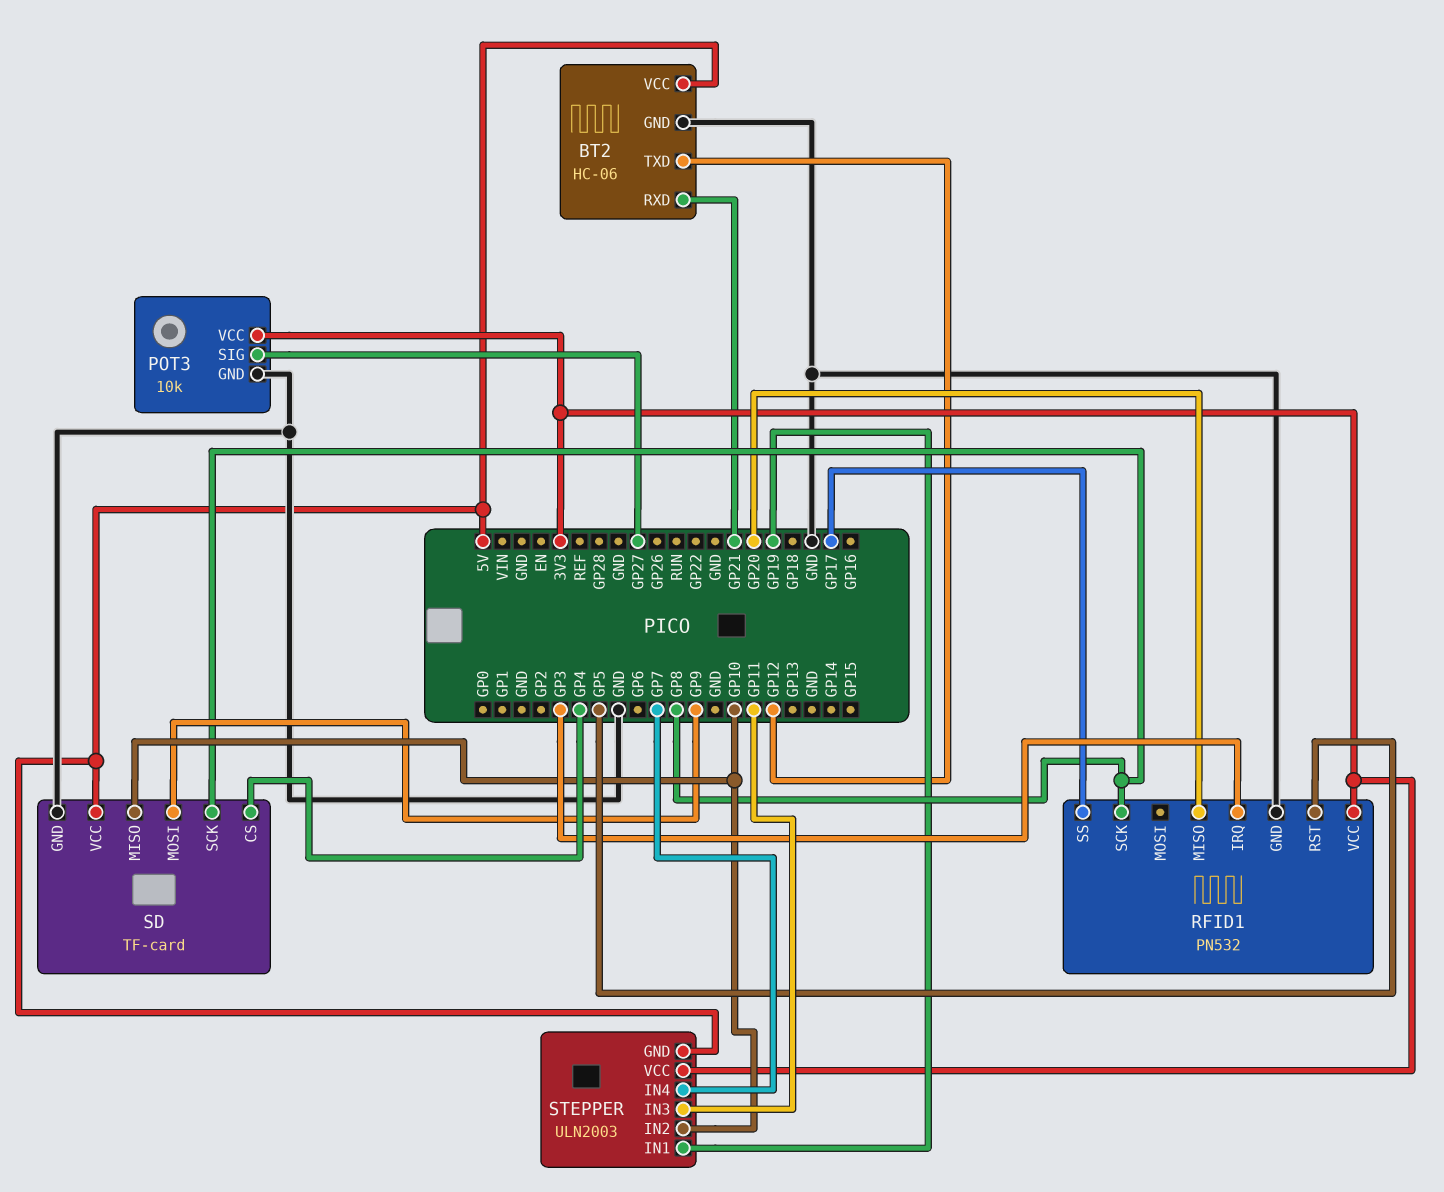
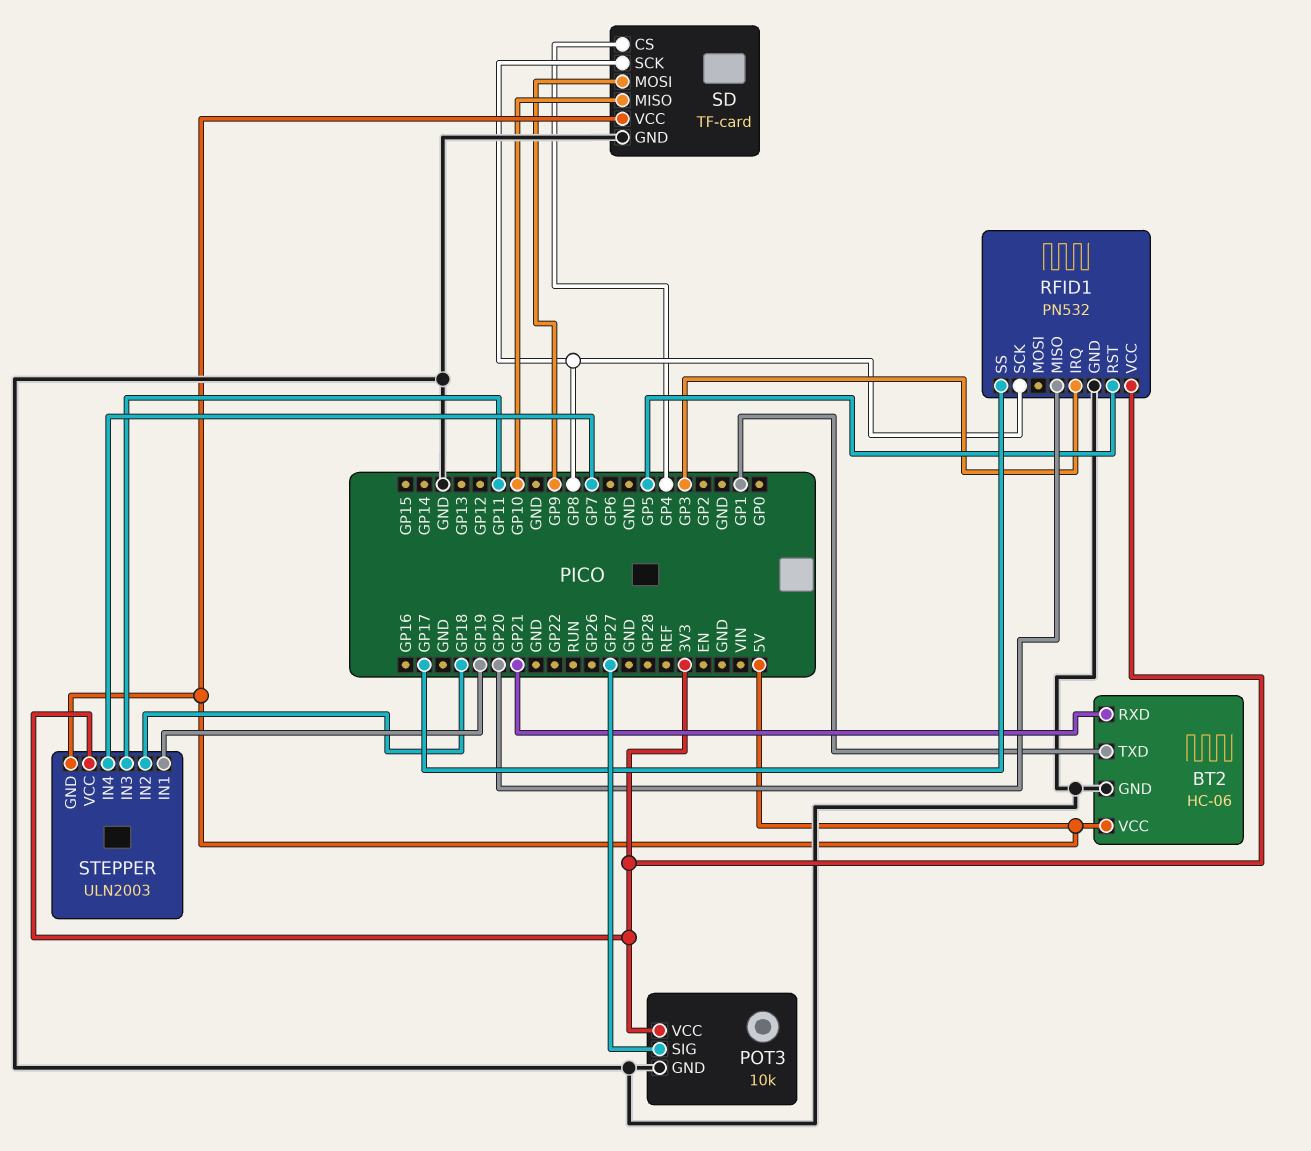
BT2 pin TXD: GP12 -> GP1
STEPPER pin IN2: GP10 -> GP18

